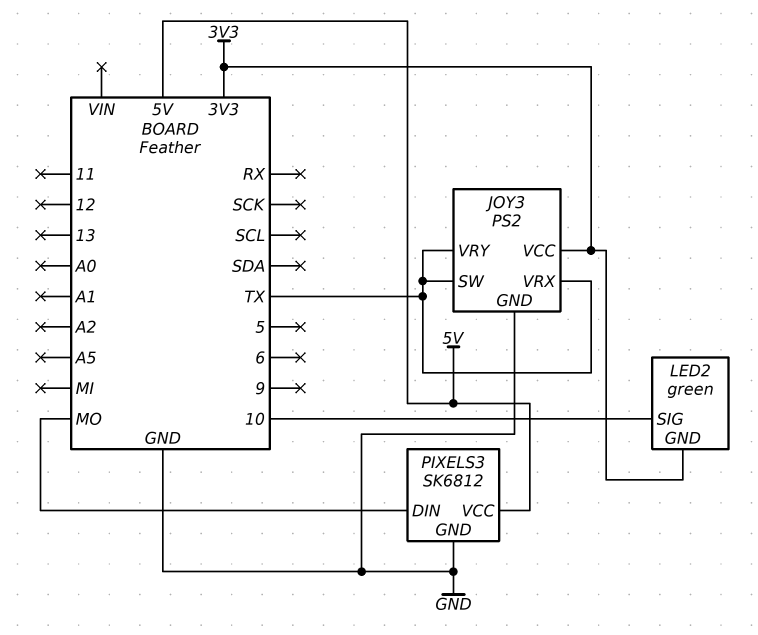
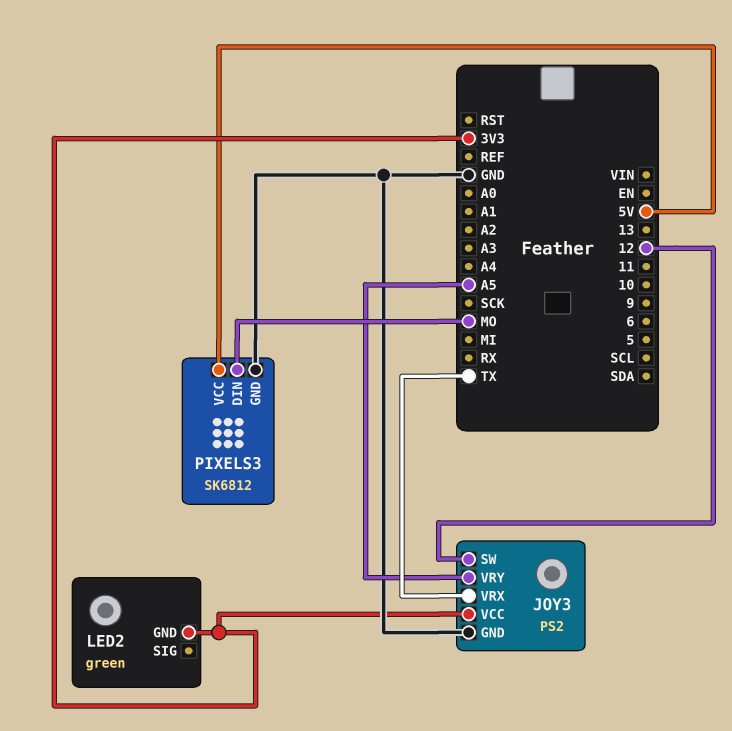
JOY3 pin SW: TX -> 12
JOY3 pin VRY: TX -> A5
LED2 pin SIG: 10 -> none

